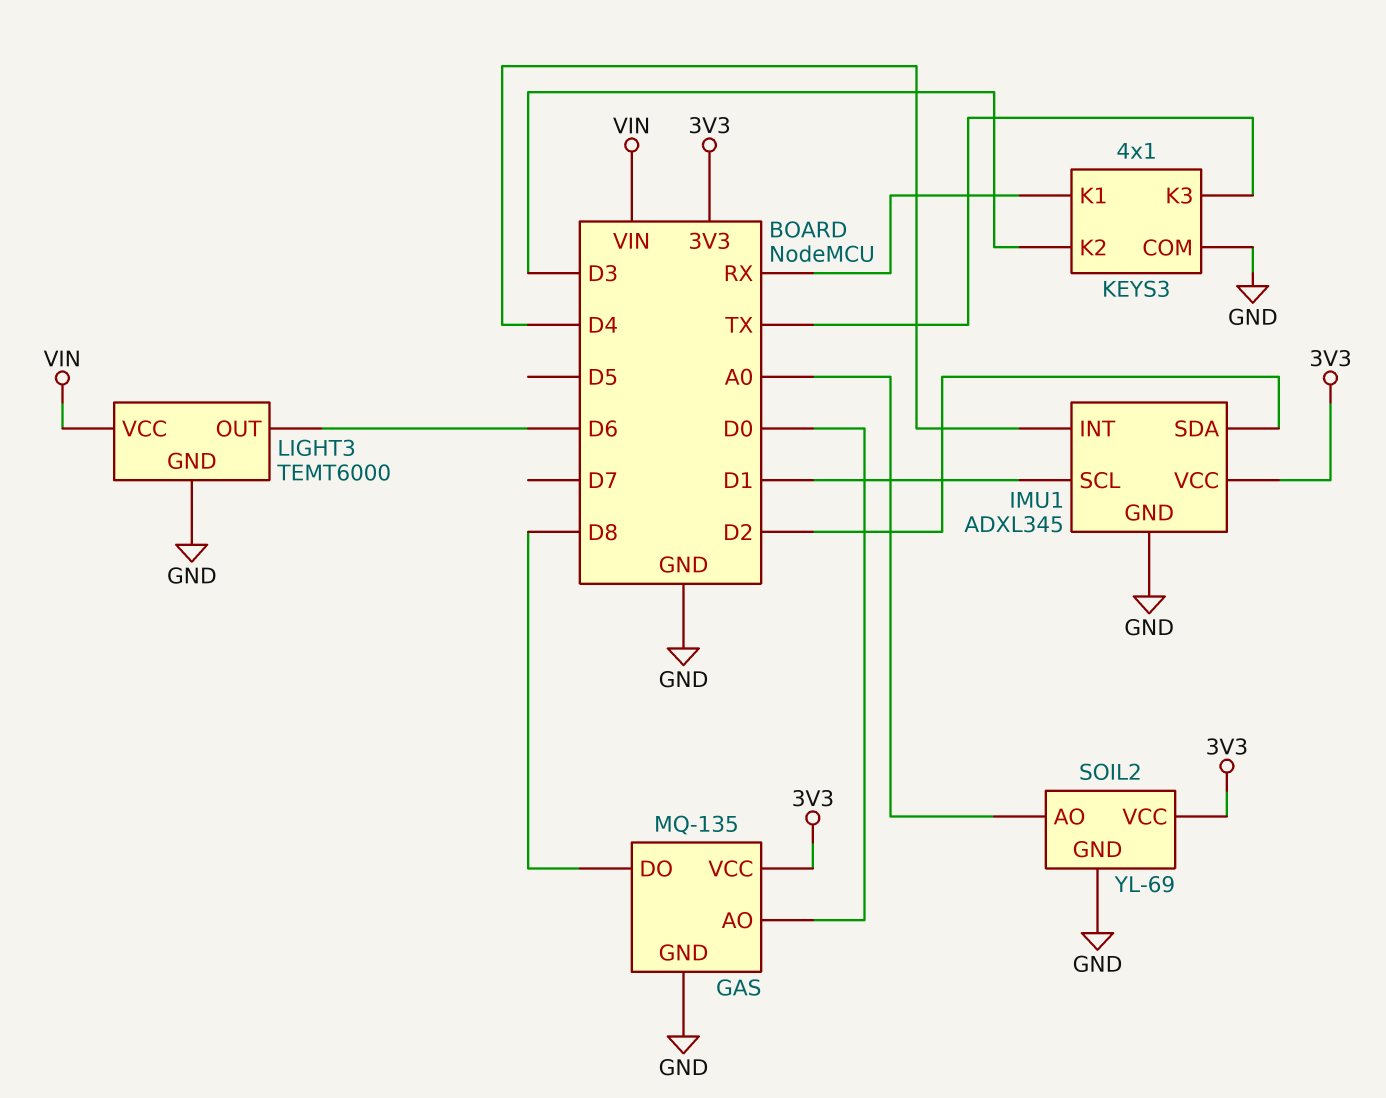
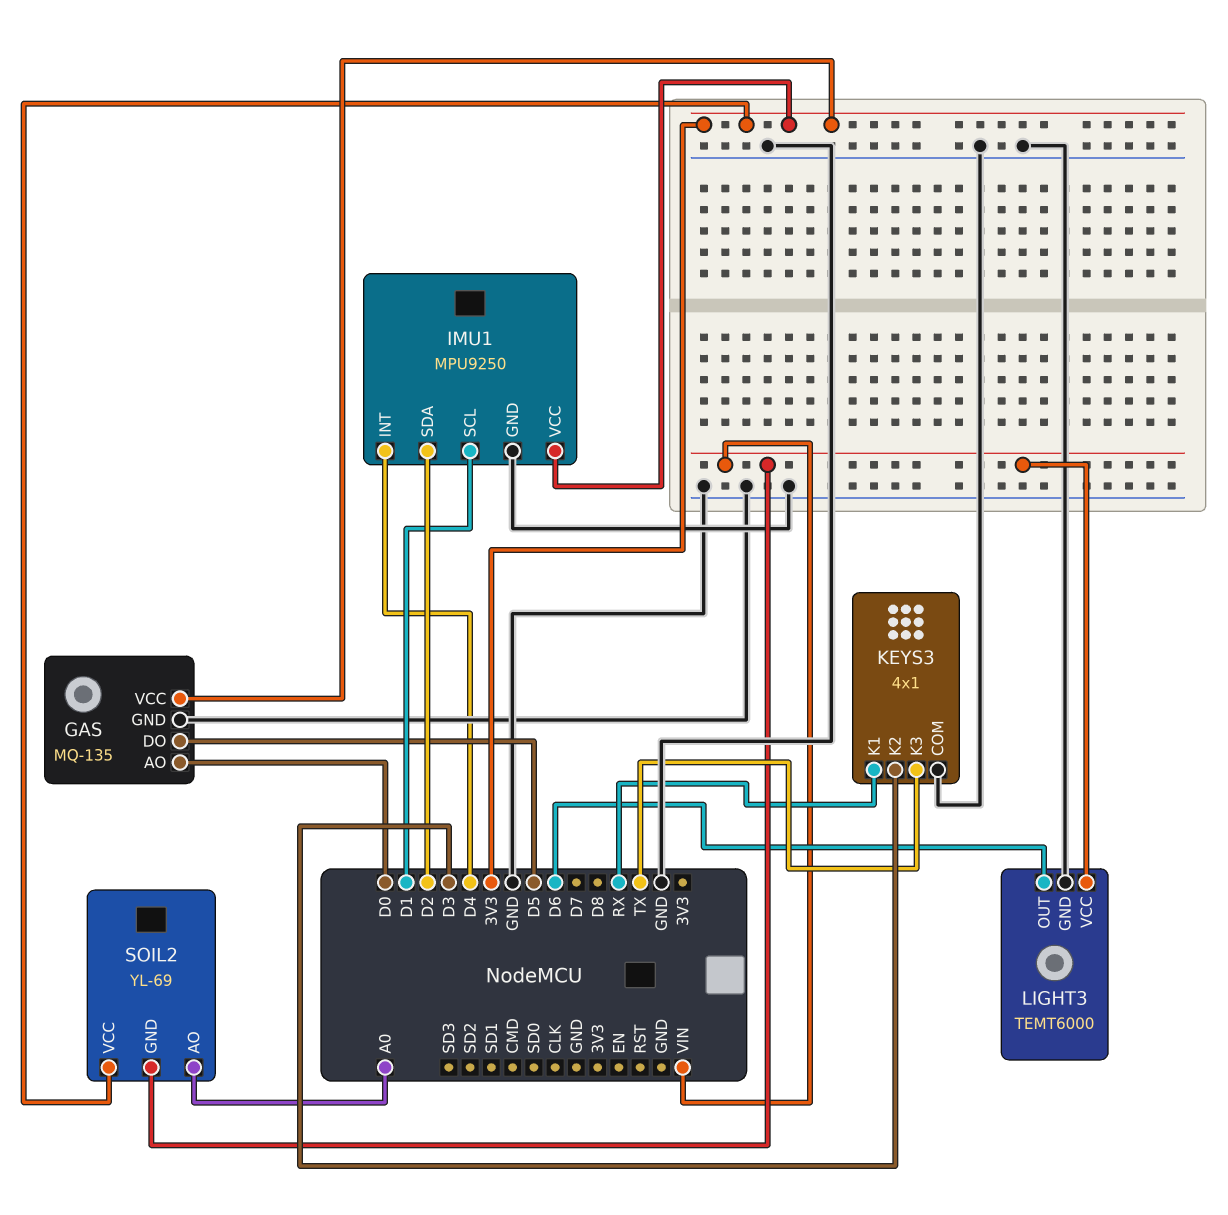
GAS pin DO: D8 -> D5
IMU1: ADXL345 -> MPU9250
SOIL2 pin GND: GND -> VIN

